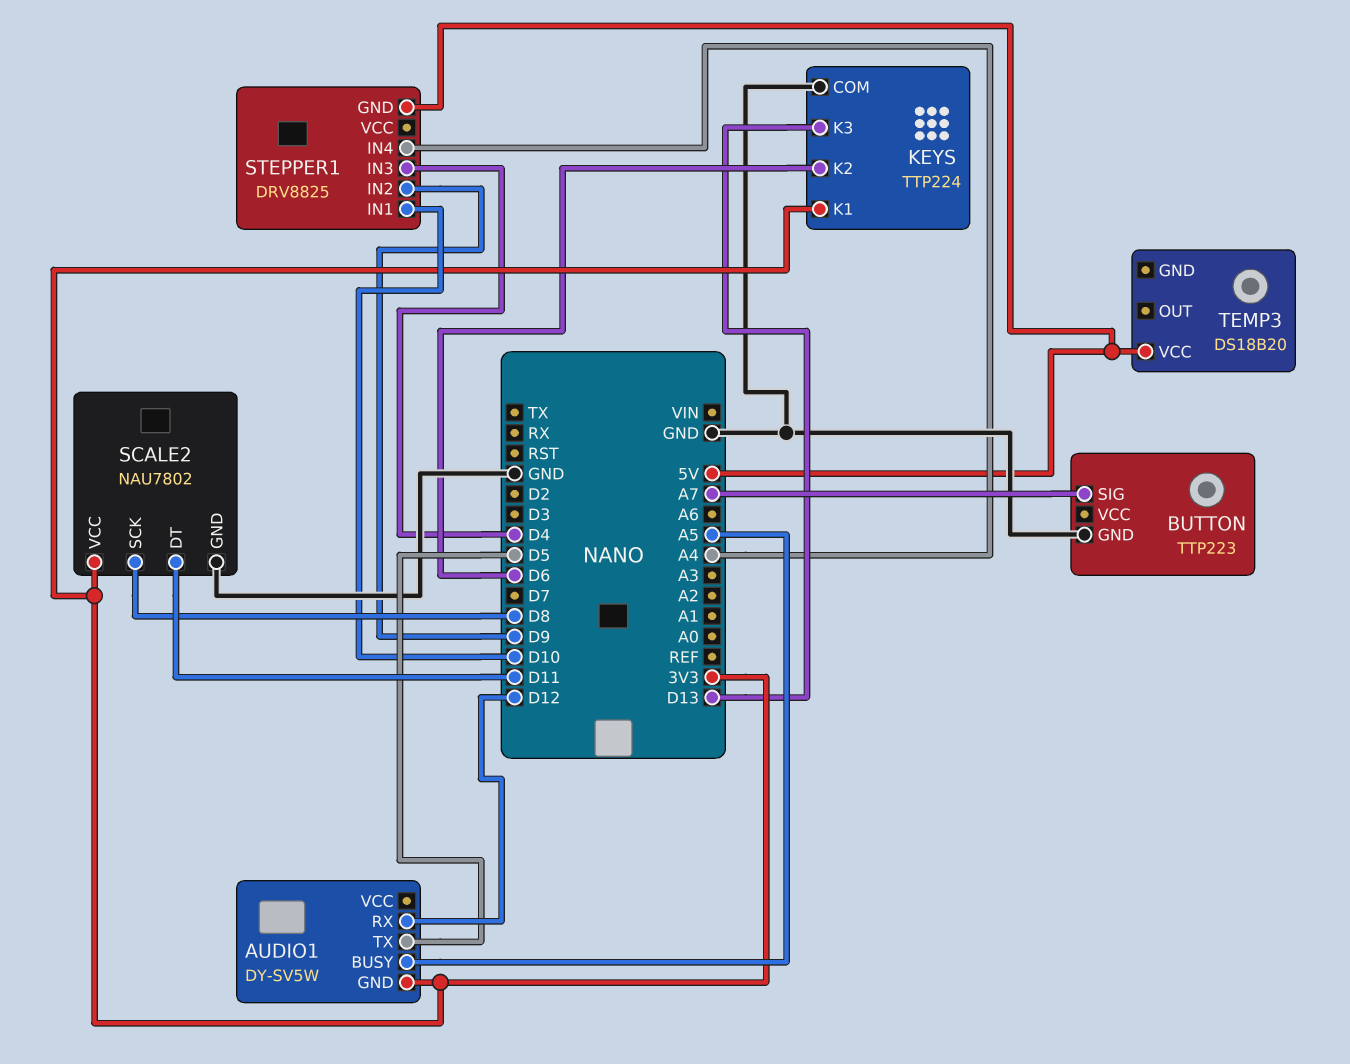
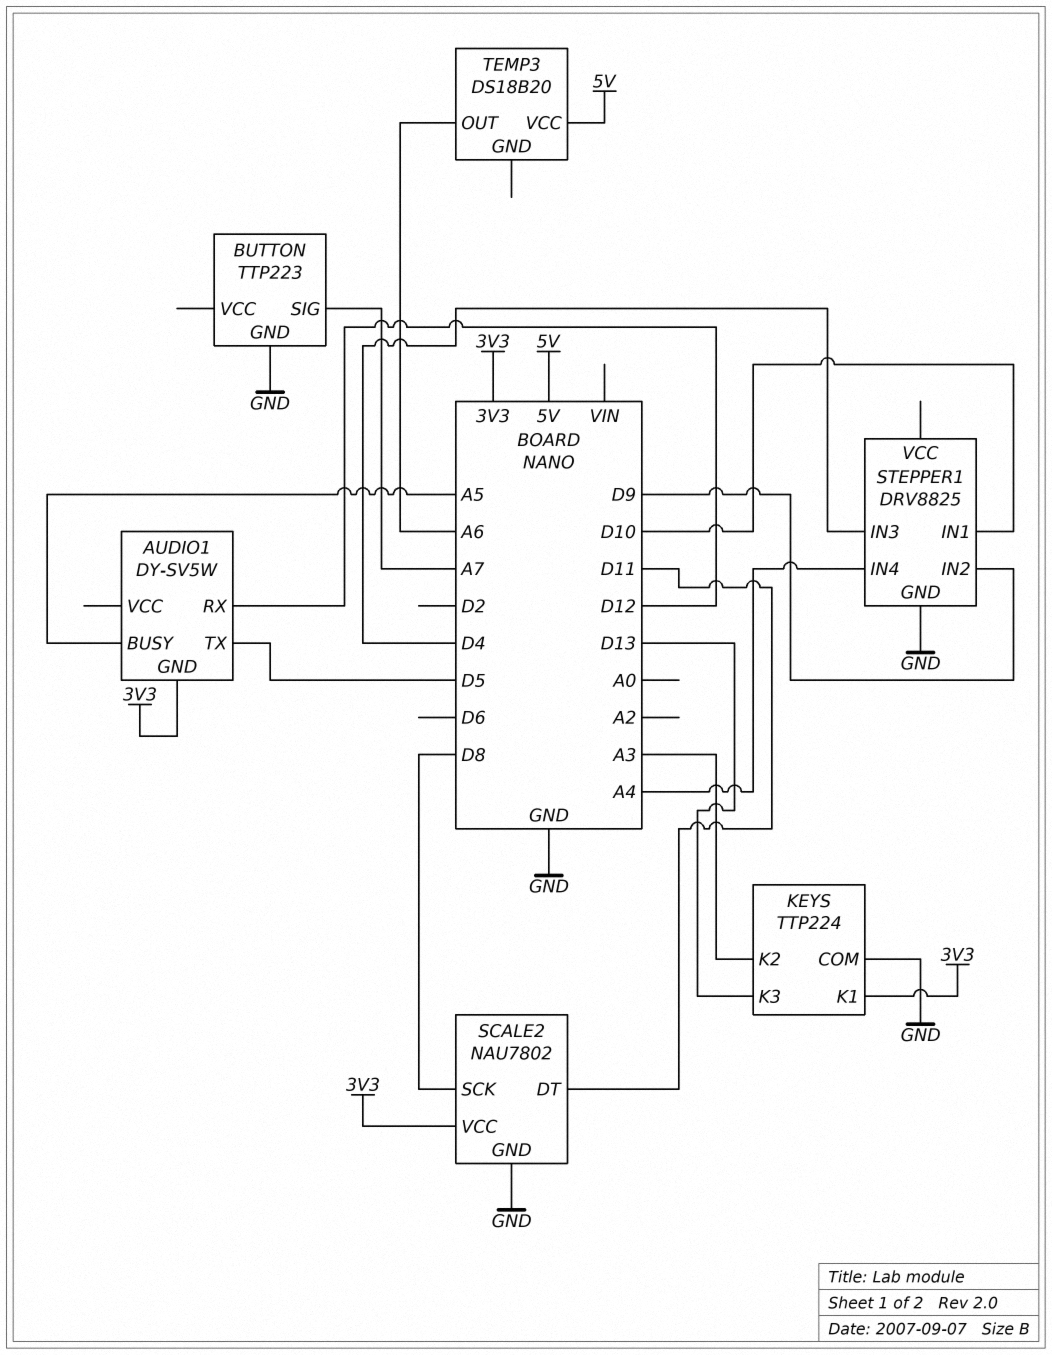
KEYS pin K2: D6 -> A3
STEPPER1 pin GND: 5V -> GND
TEMP3 pin OUT: none -> A6

